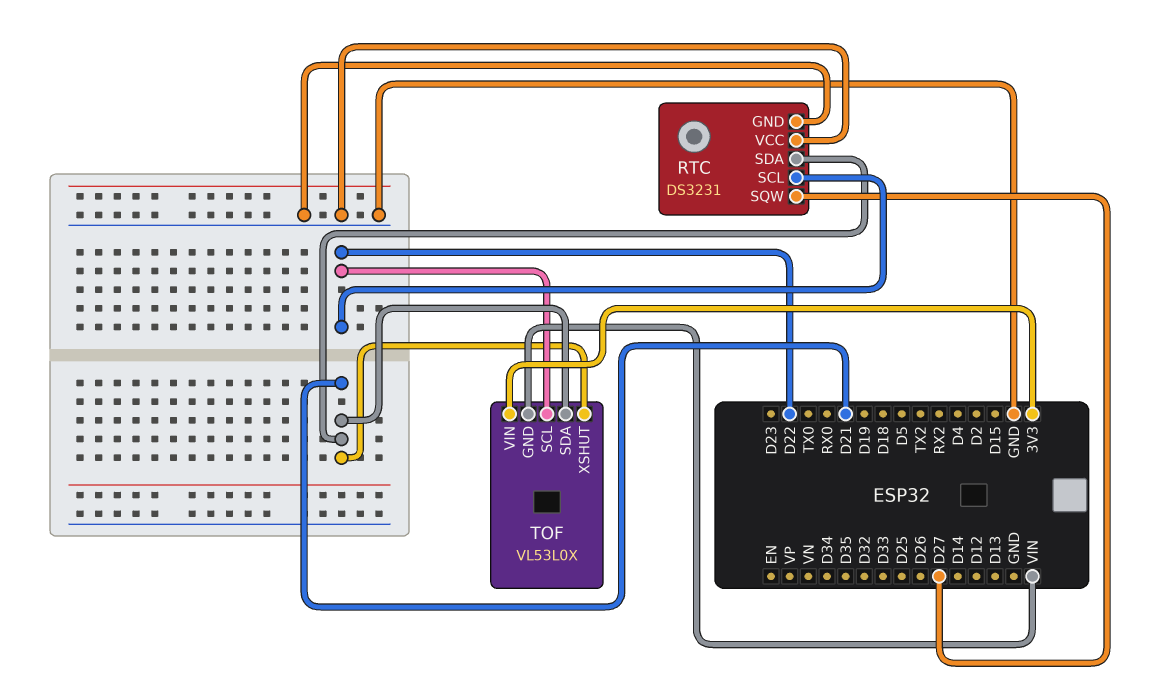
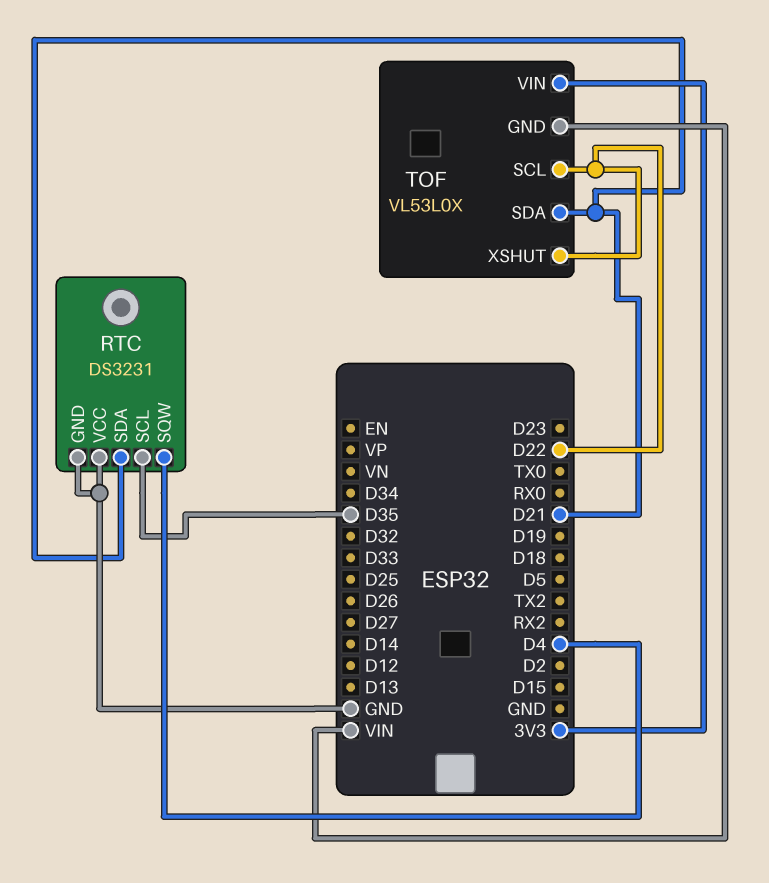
RTC pin SCL: D22 -> D35
RTC pin SQW: D27 -> D4
TOF pin XSHUT: D21 -> D22

